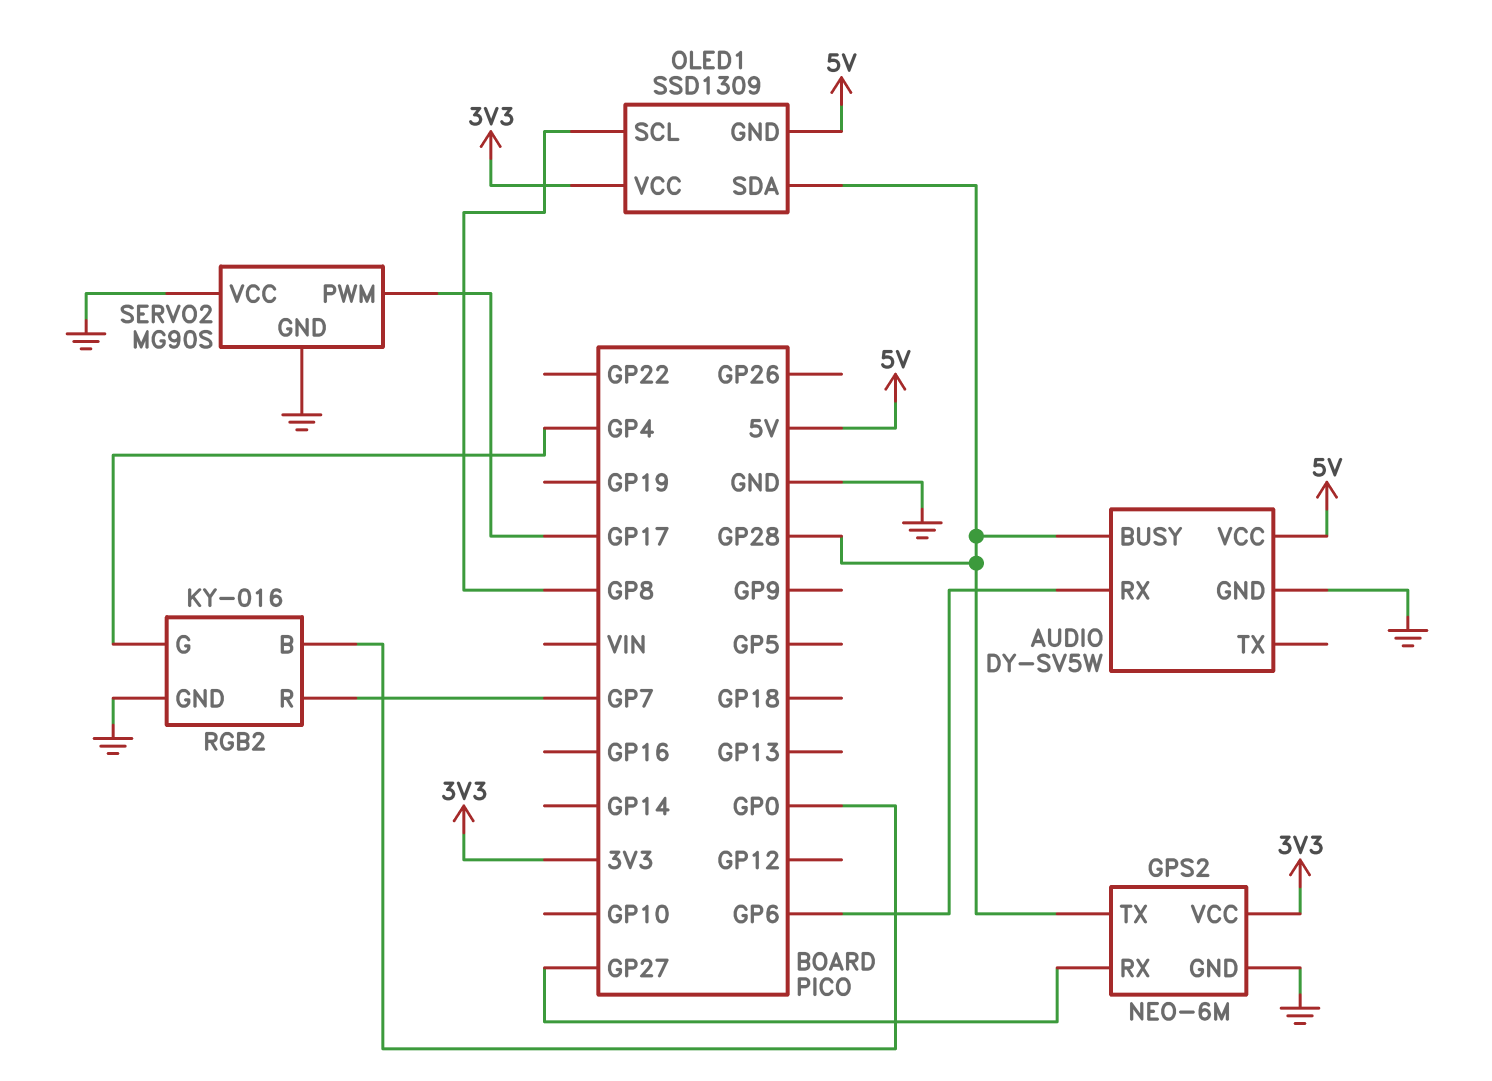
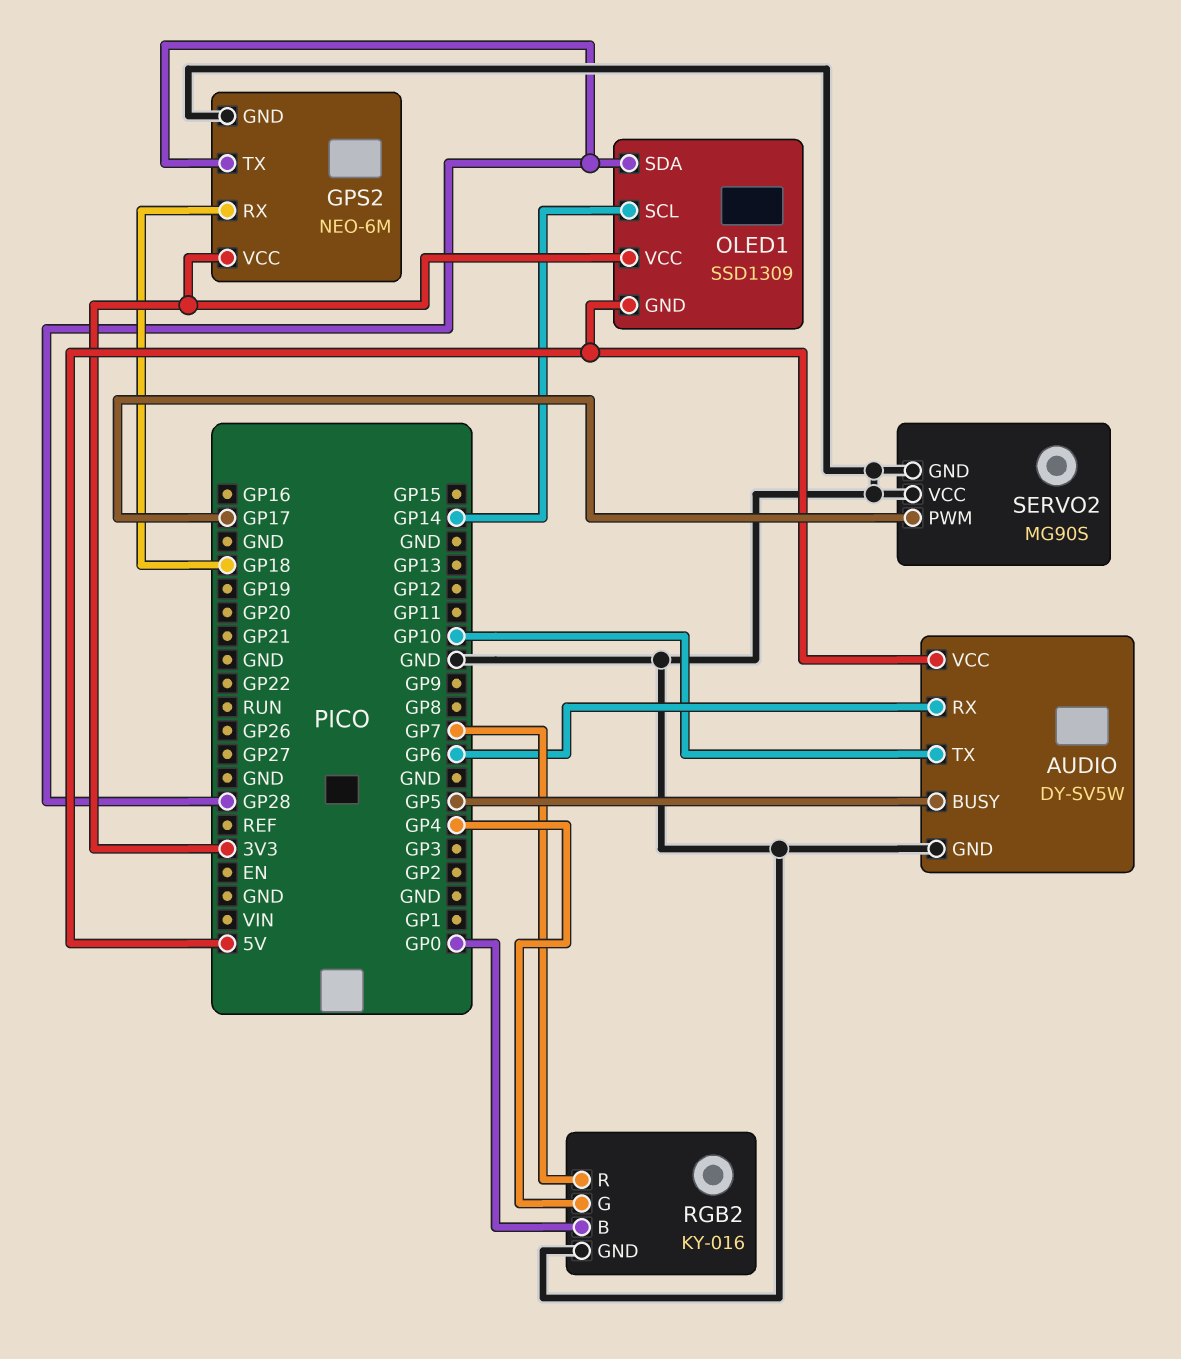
AUDIO pin BUSY: GP28 -> GP5
AUDIO pin TX: none -> GP10
GPS2 pin RX: GP27 -> GP18
OLED1 pin SCL: GP8 -> GP14

